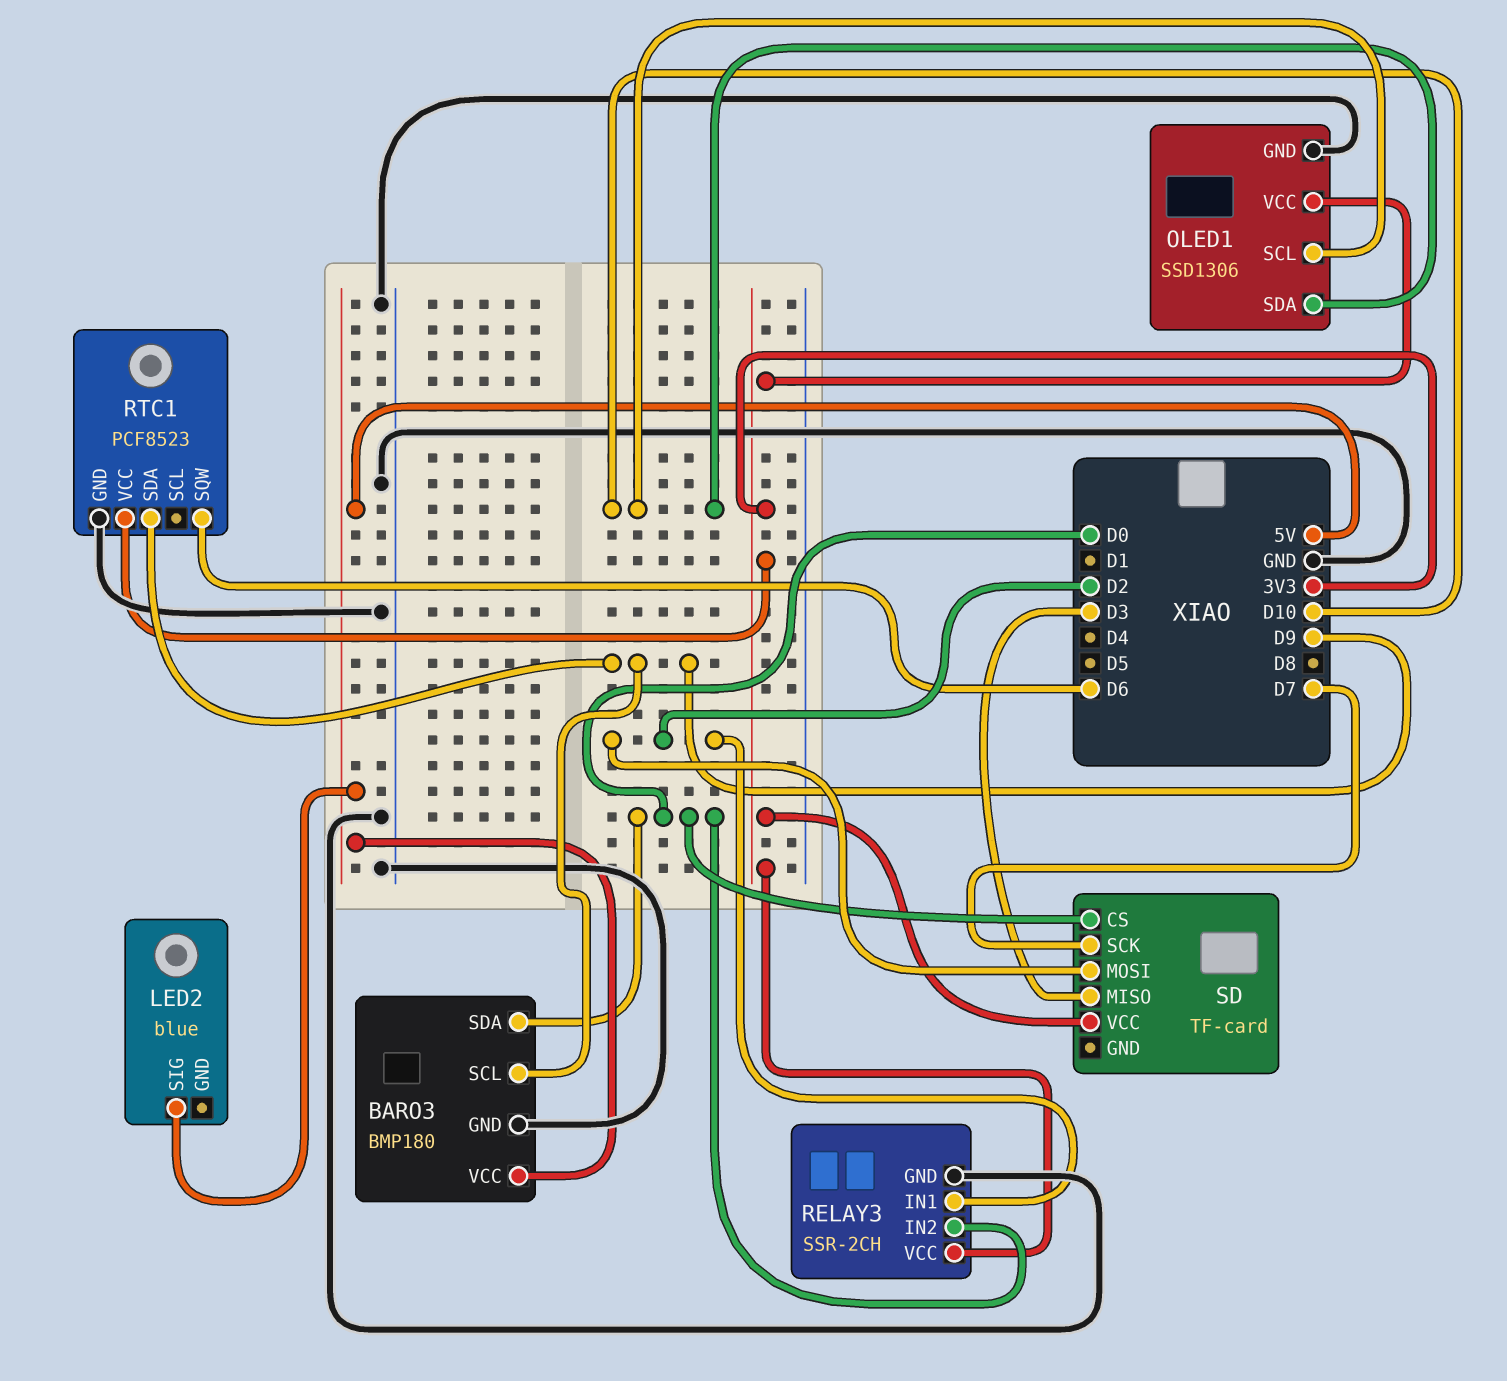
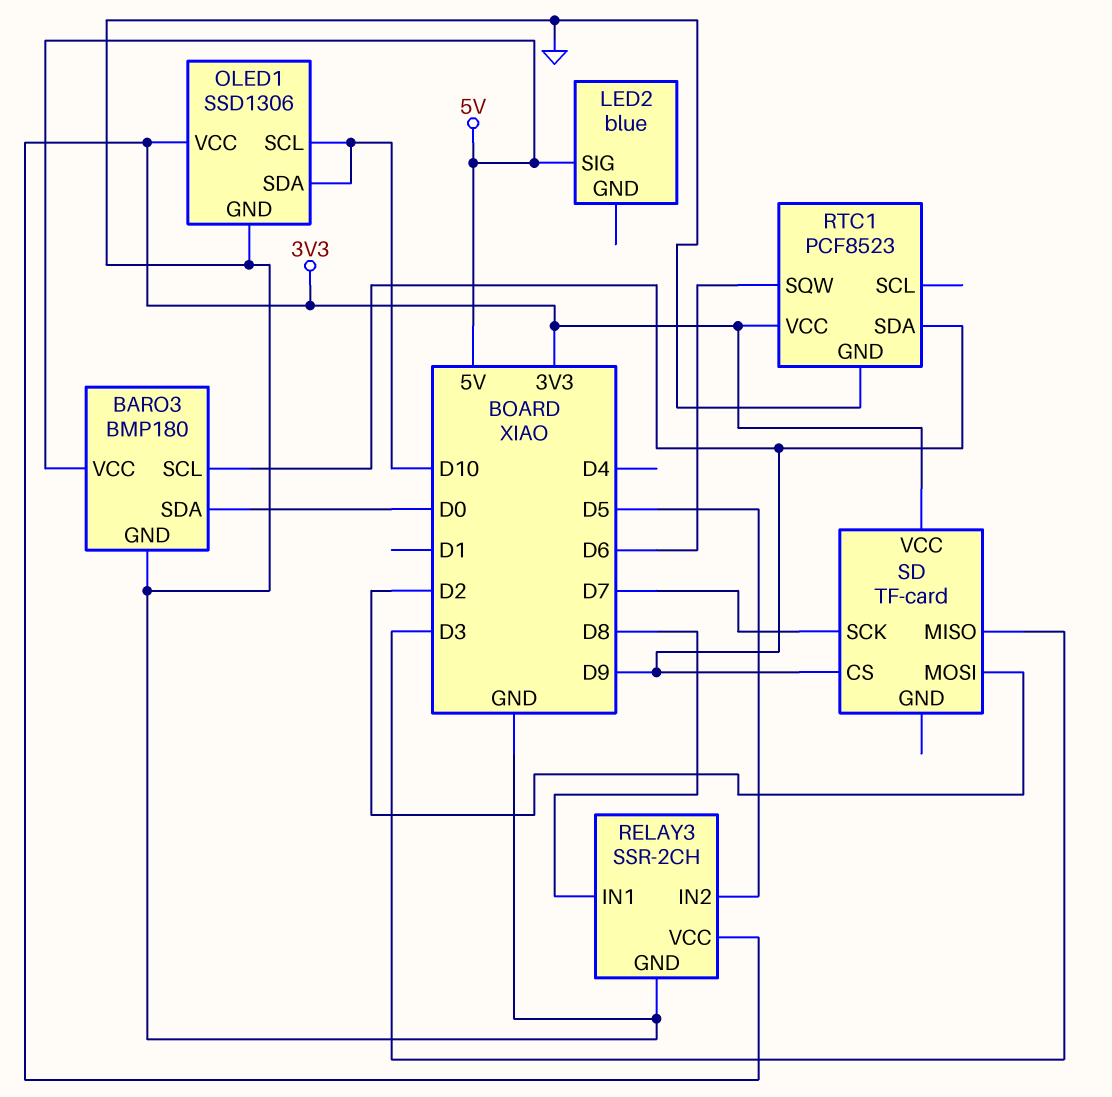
RELAY3 pin IN1: D2 -> D8
RELAY3 pin IN2: D0 -> D5
SD pin CS: D0 -> D9

